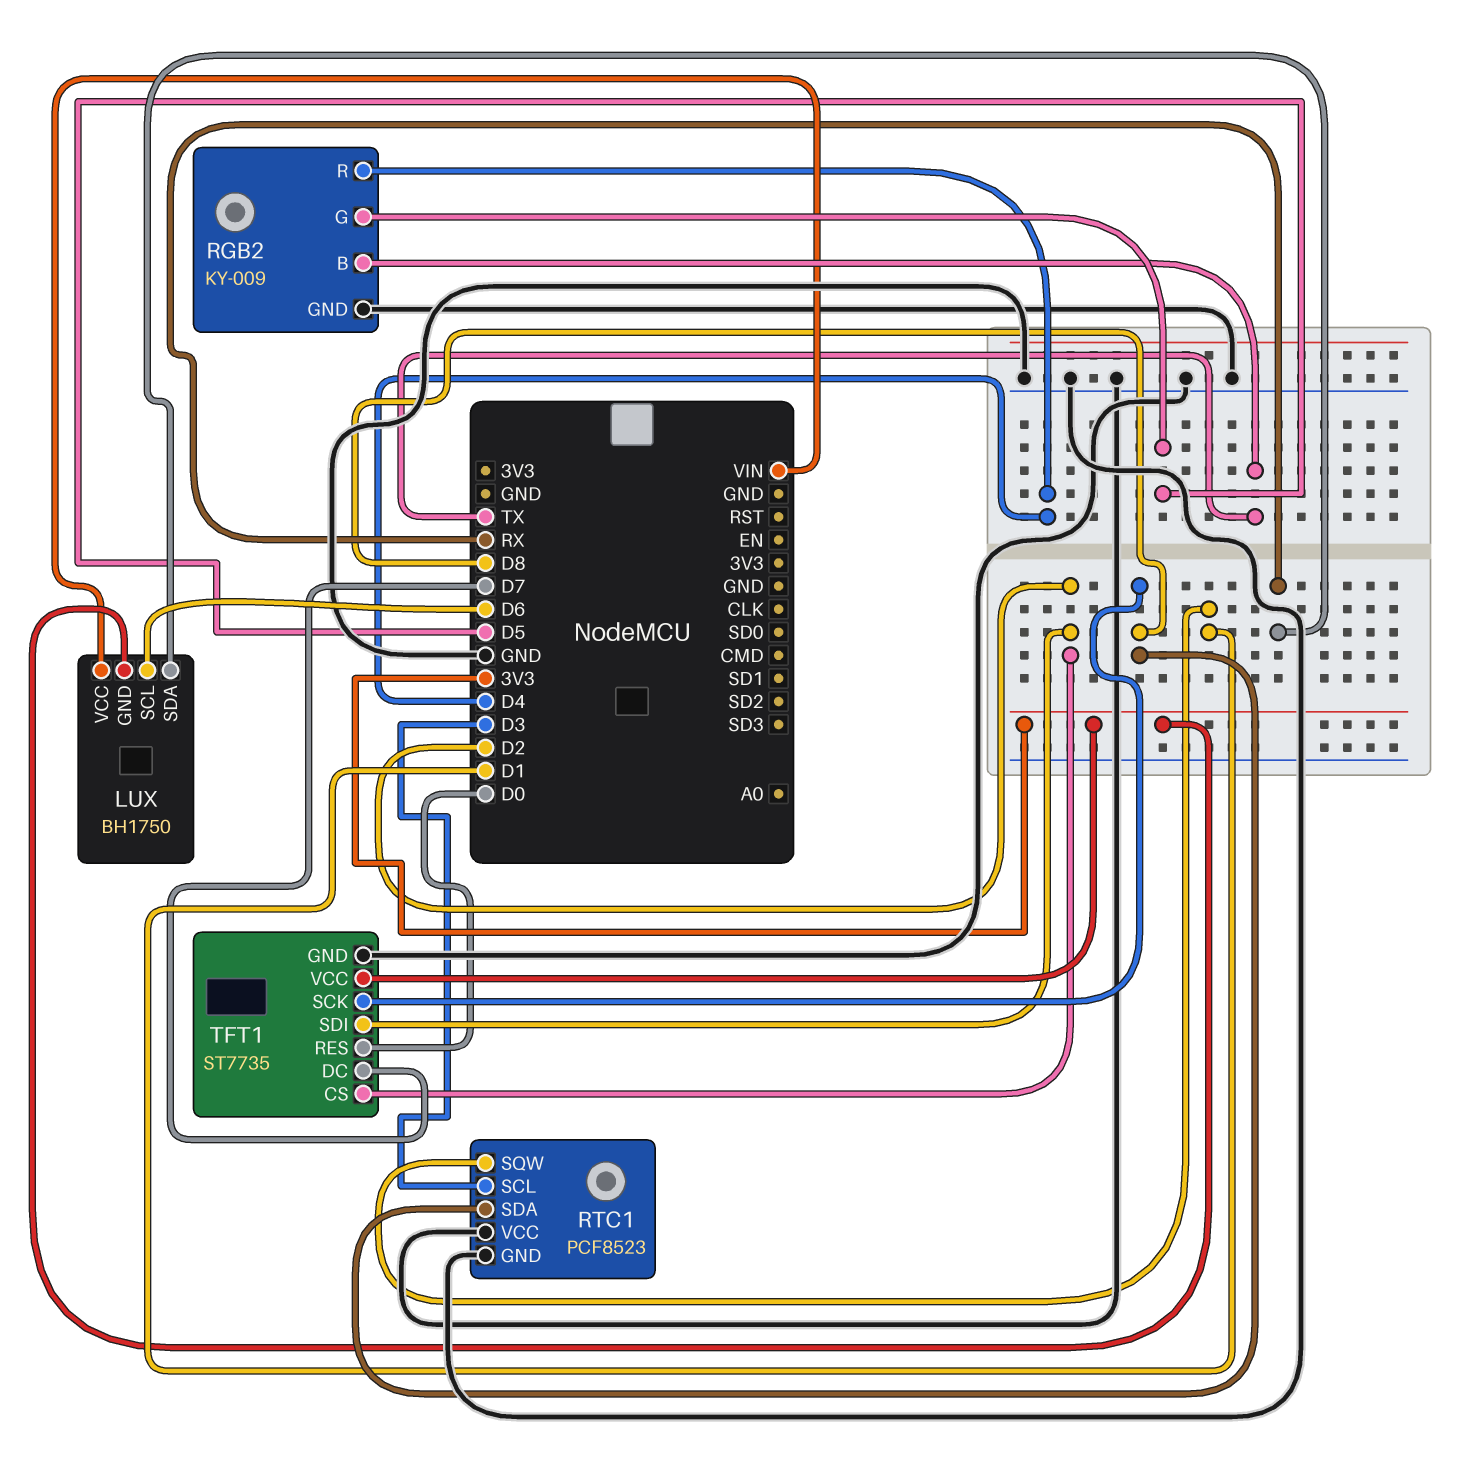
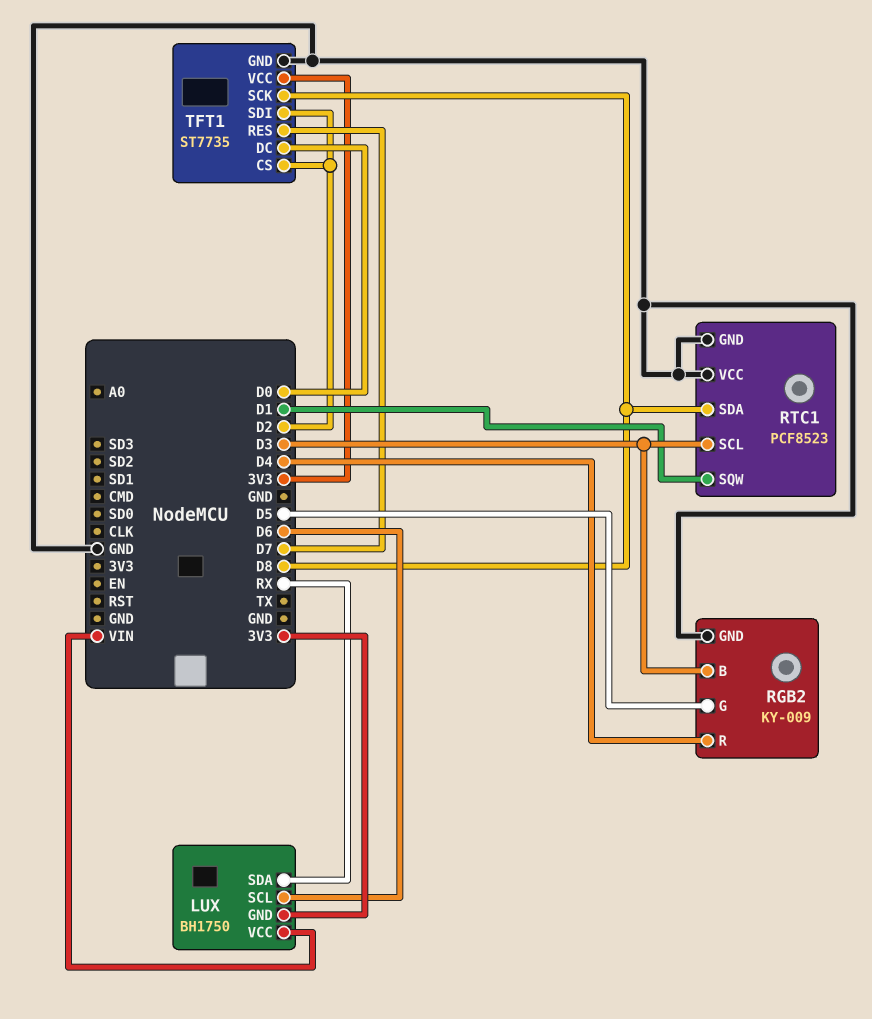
RGB2 pin B: TX -> D3
TFT1 pin DC: D7 -> D0
TFT1 pin RES: D0 -> D7

